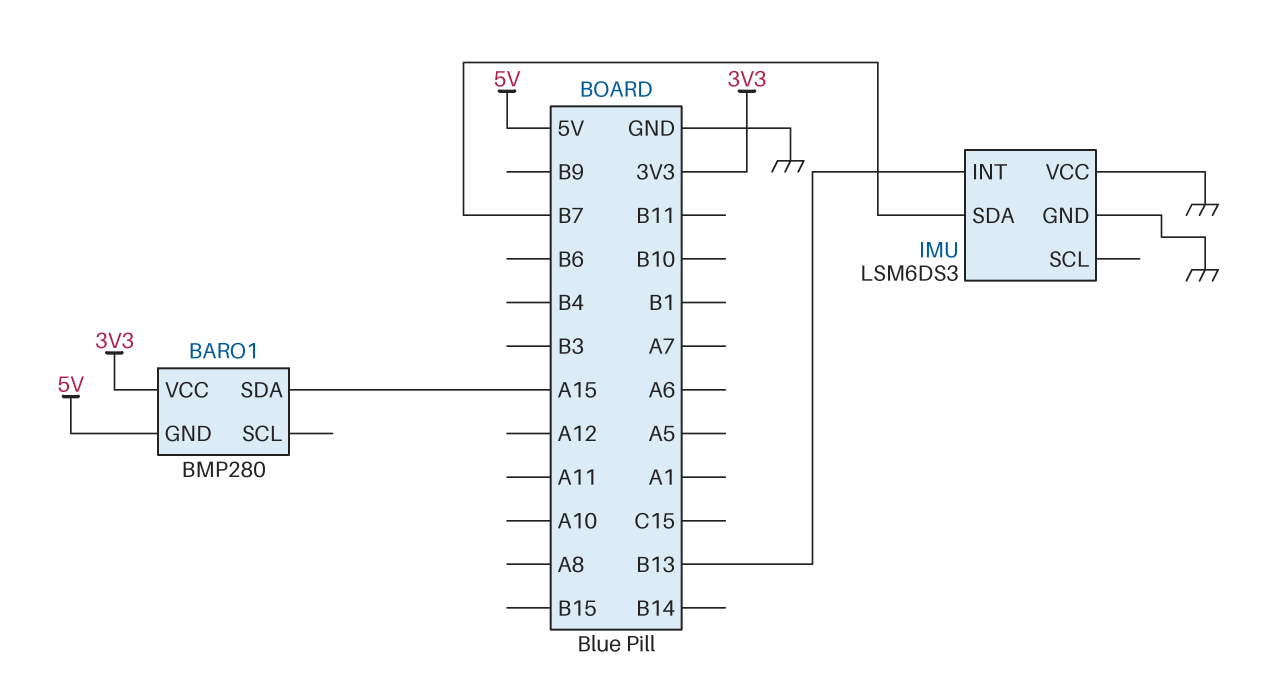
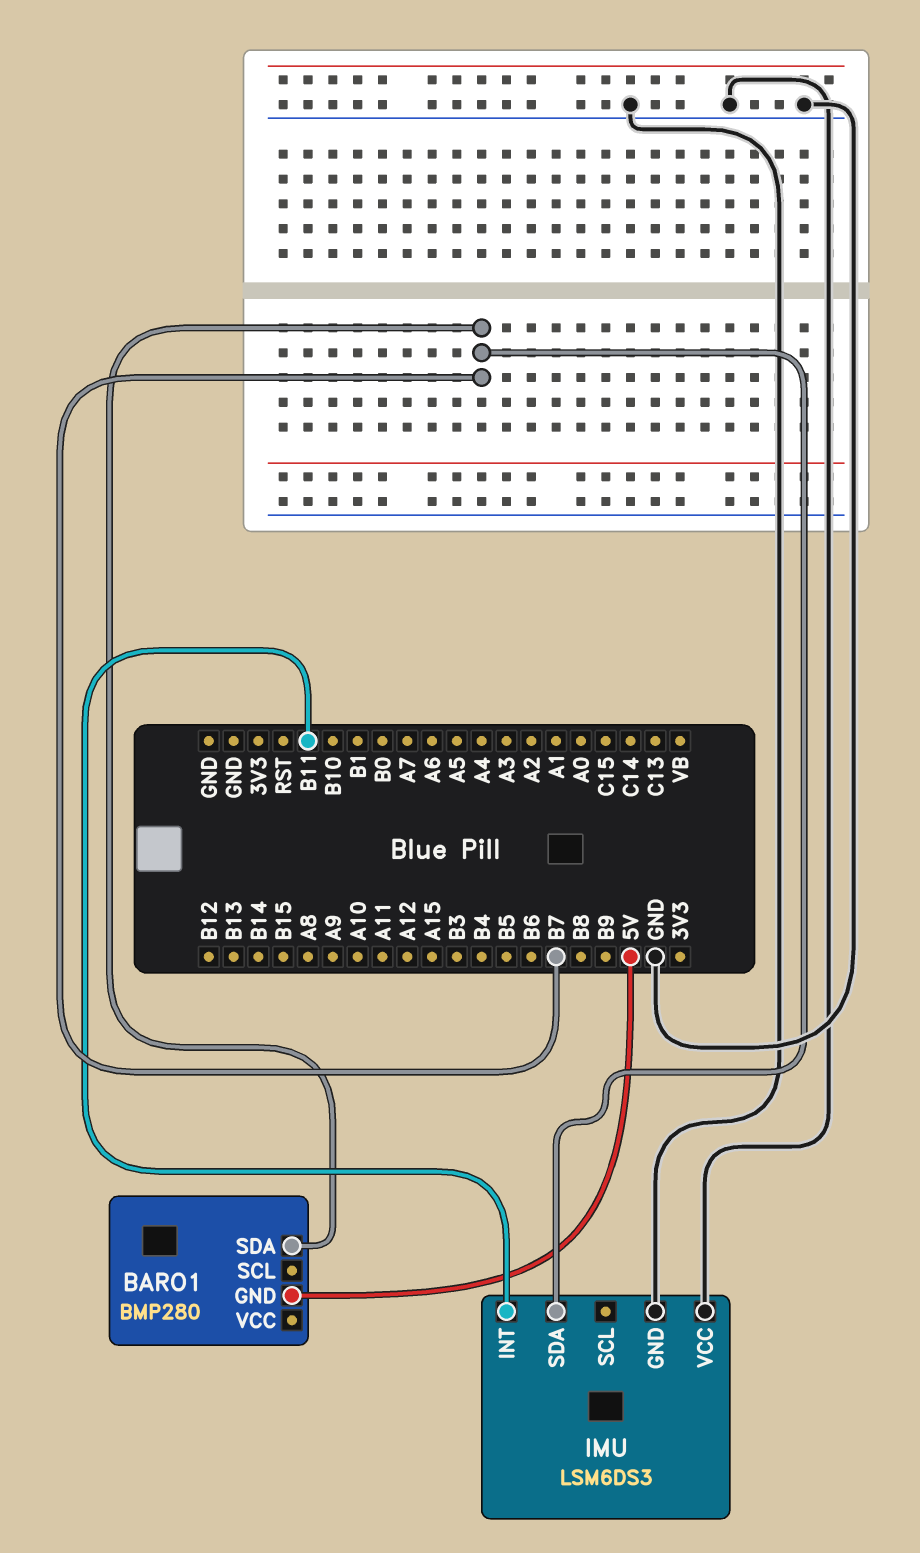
BARO1 pin SDA: A15 -> B7
BARO1 pin VCC: 3V3 -> none
IMU pin INT: B13 -> B11

